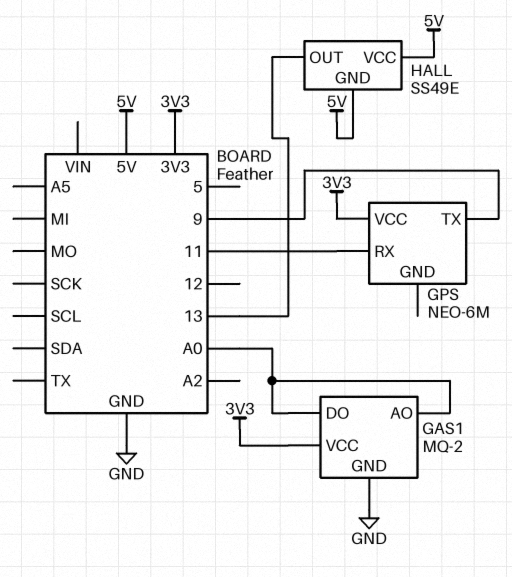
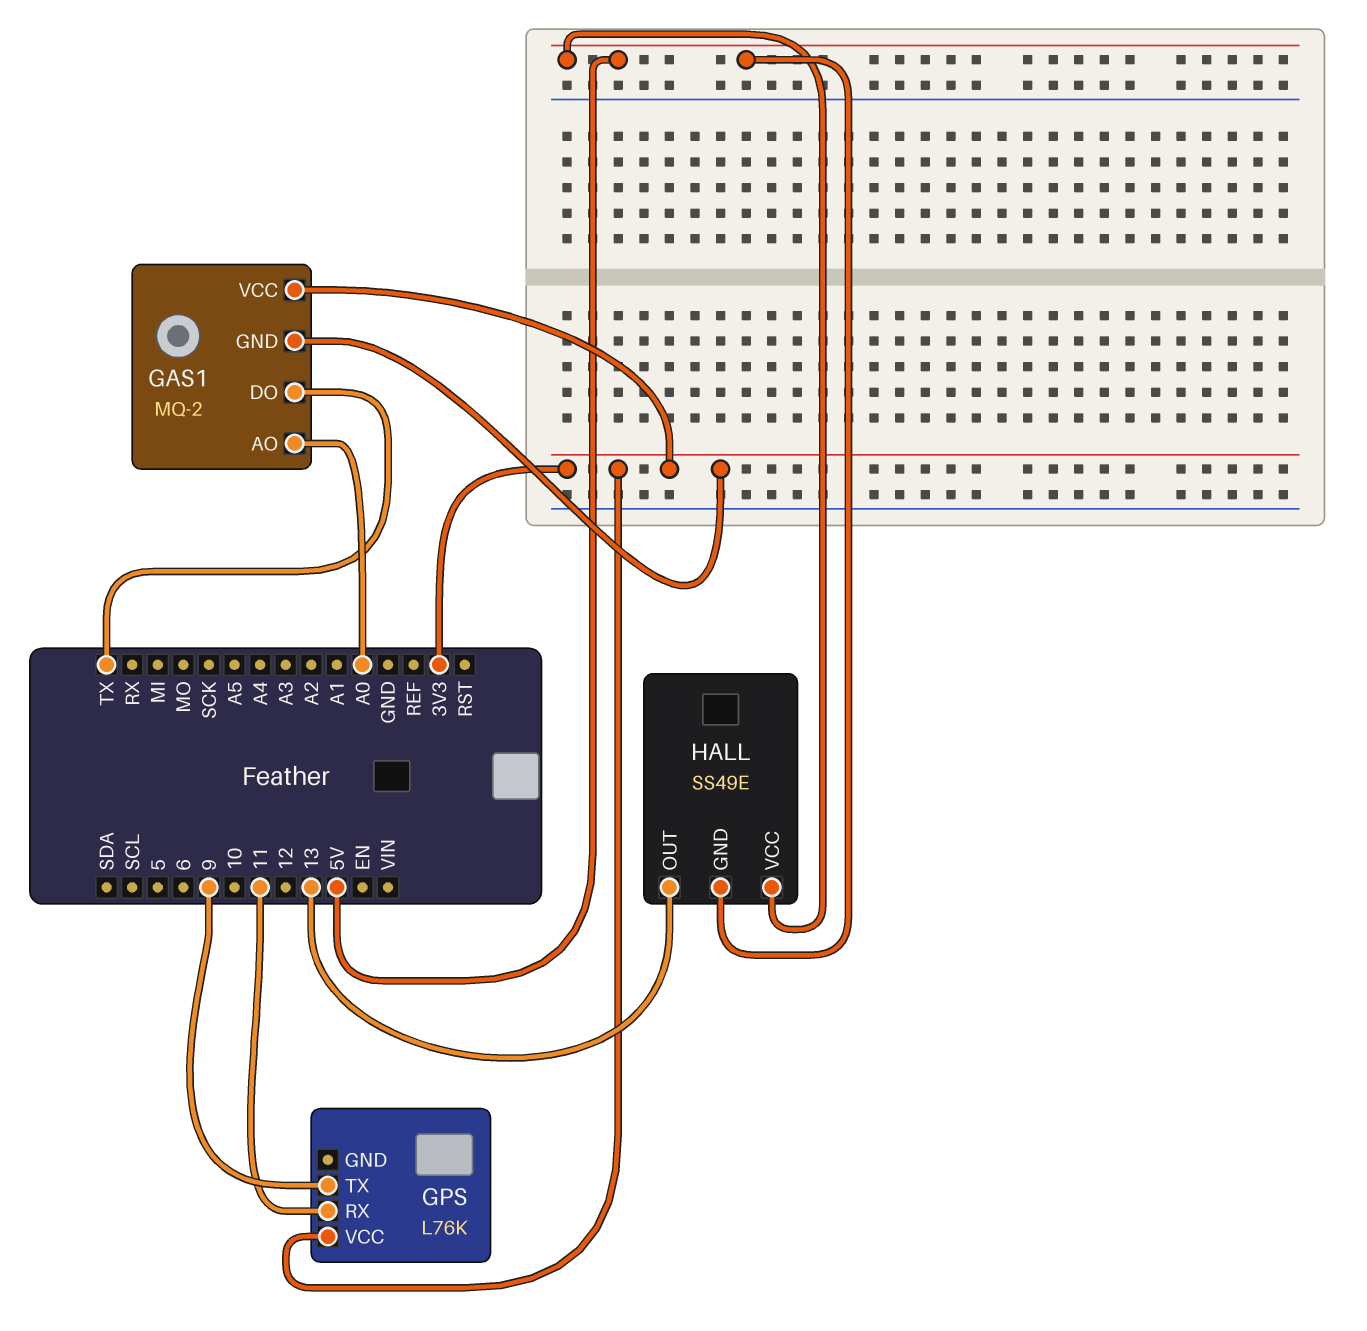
GAS1 pin DO: A0 -> TX
GAS1 pin GND: GND -> 3V3
GPS: NEO-6M -> L76K

